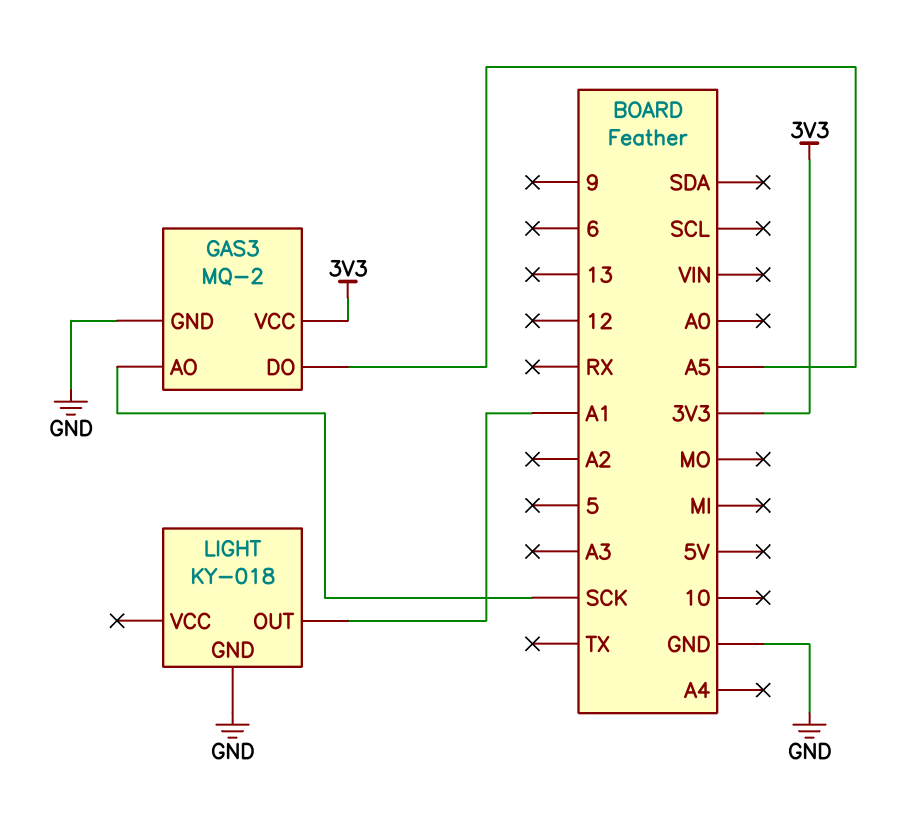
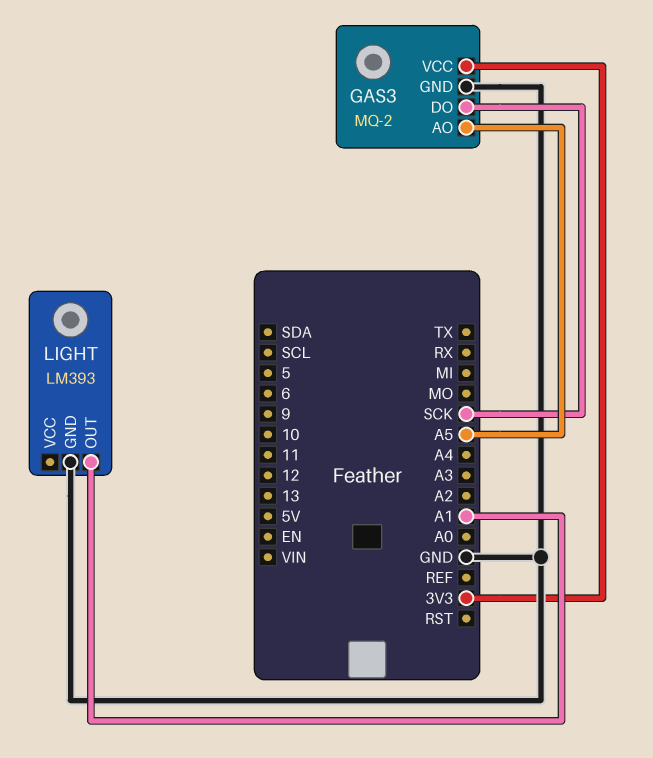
GAS3 pin AO: SCK -> A5
GAS3 pin DO: A5 -> SCK
LIGHT: KY-018 -> LM393

